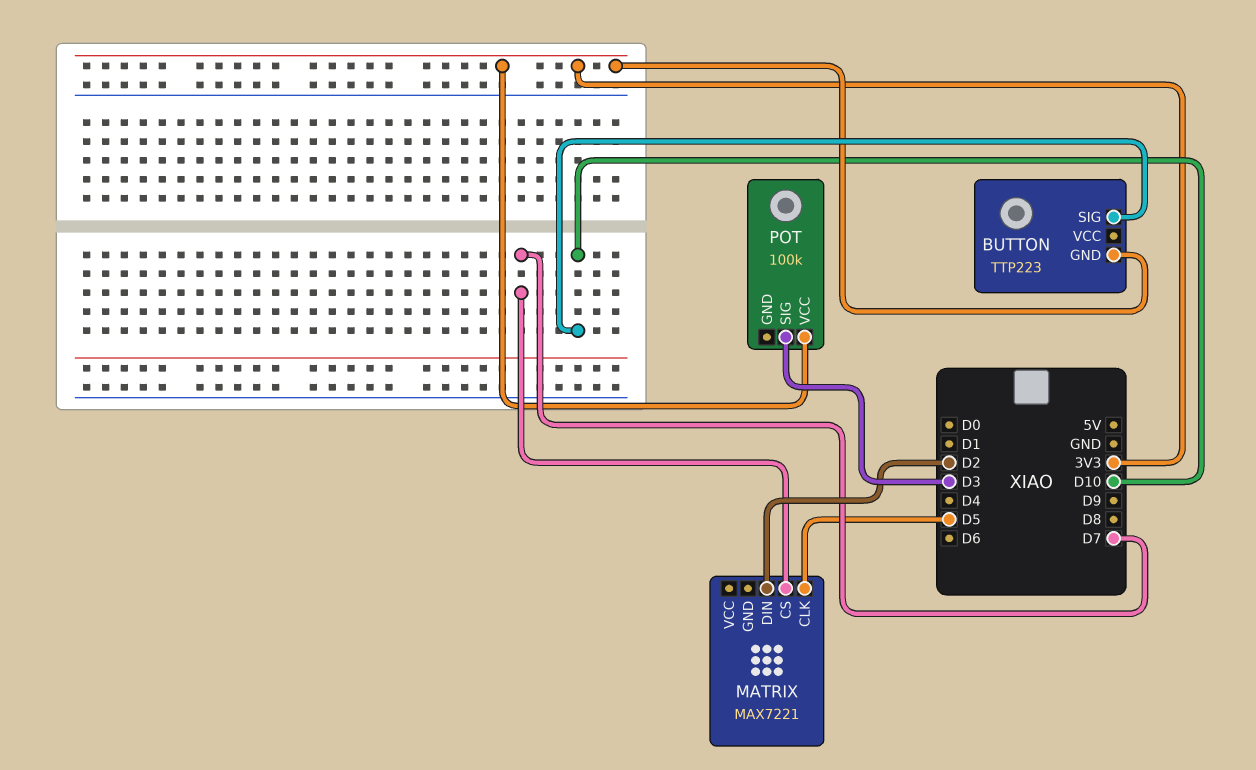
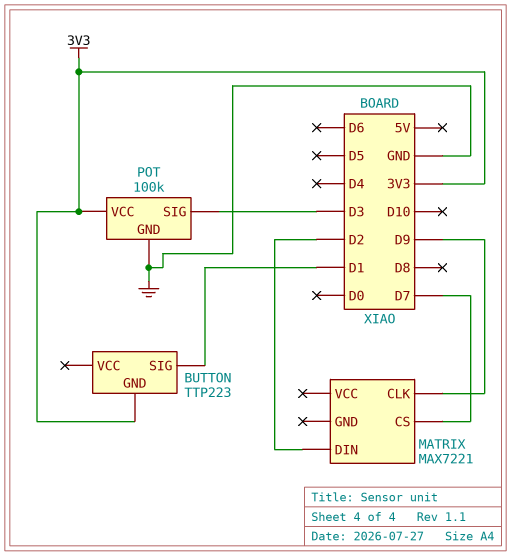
BUTTON pin SIG: D10 -> D1
MATRIX pin CLK: D5 -> D9
POT pin GND: none -> GND

